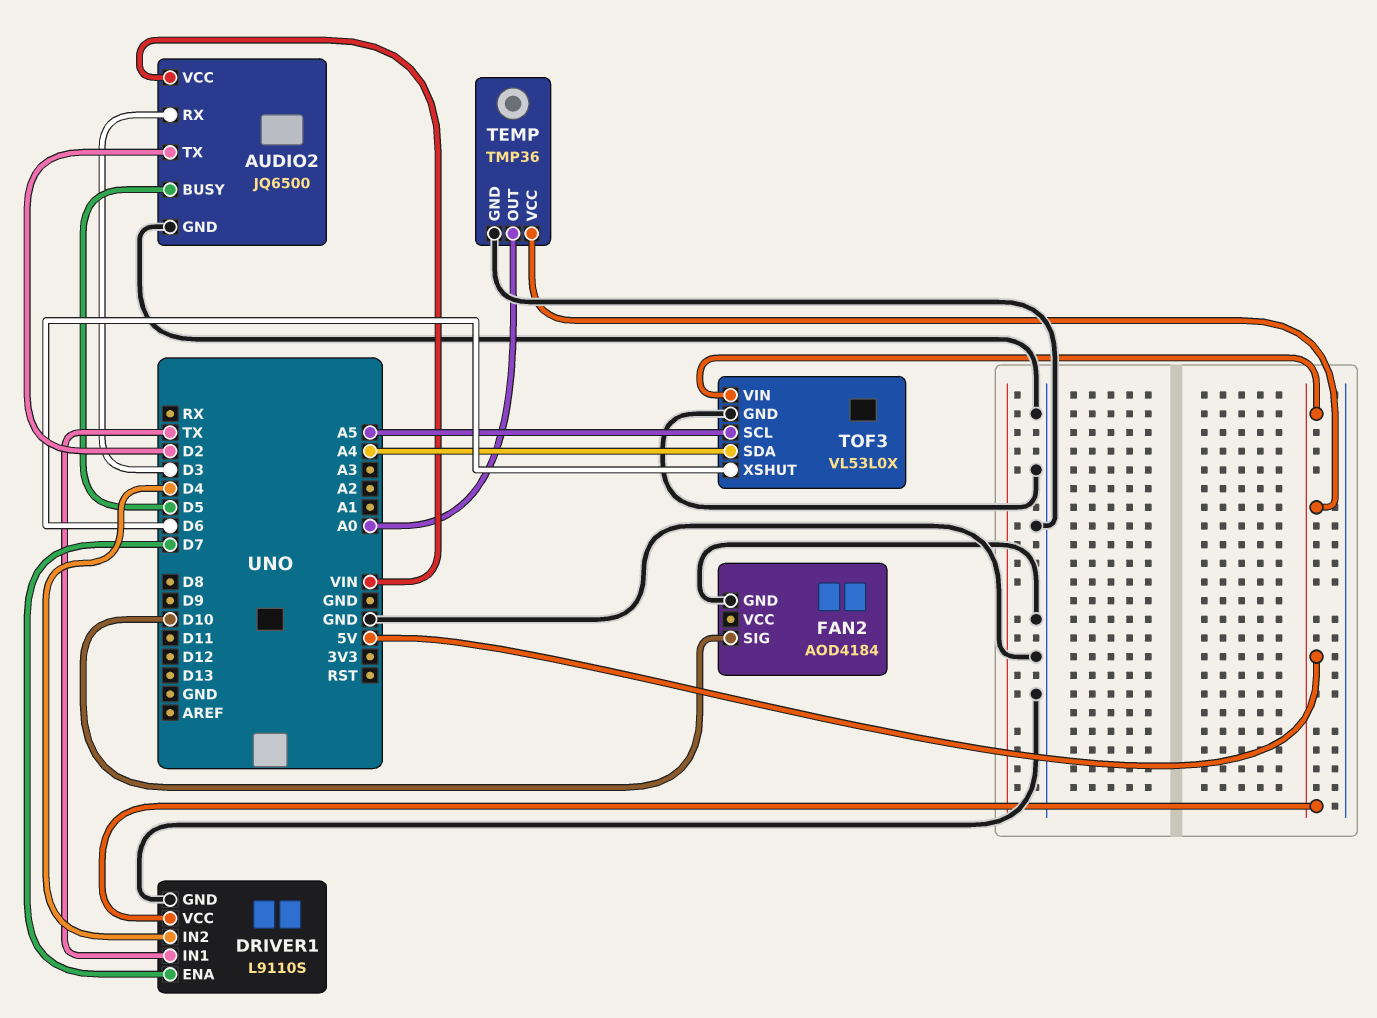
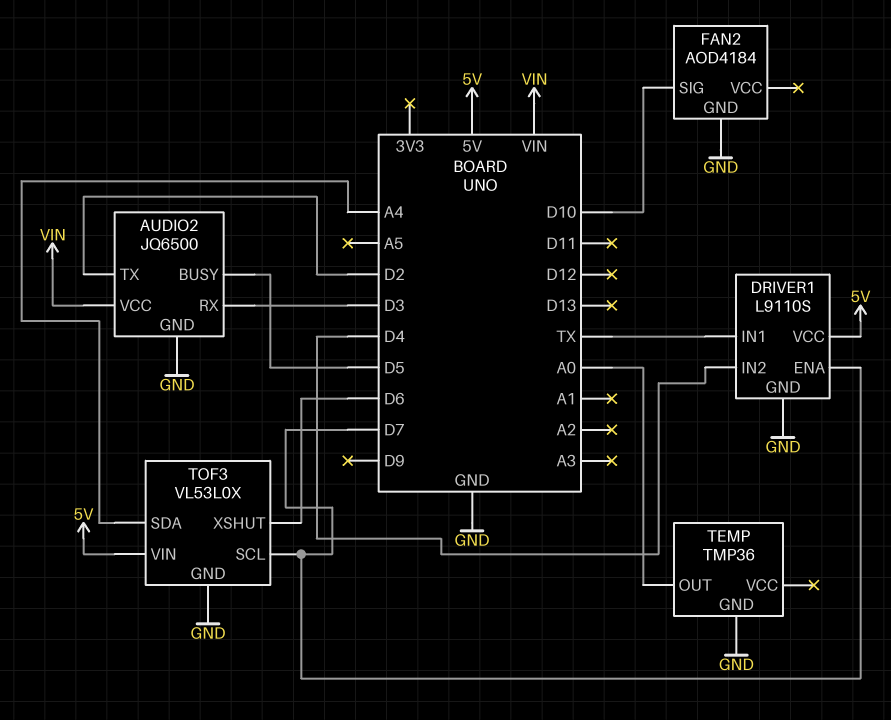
TEMP pin VCC: 5V -> none
TOF3 pin SCL: A5 -> D7

